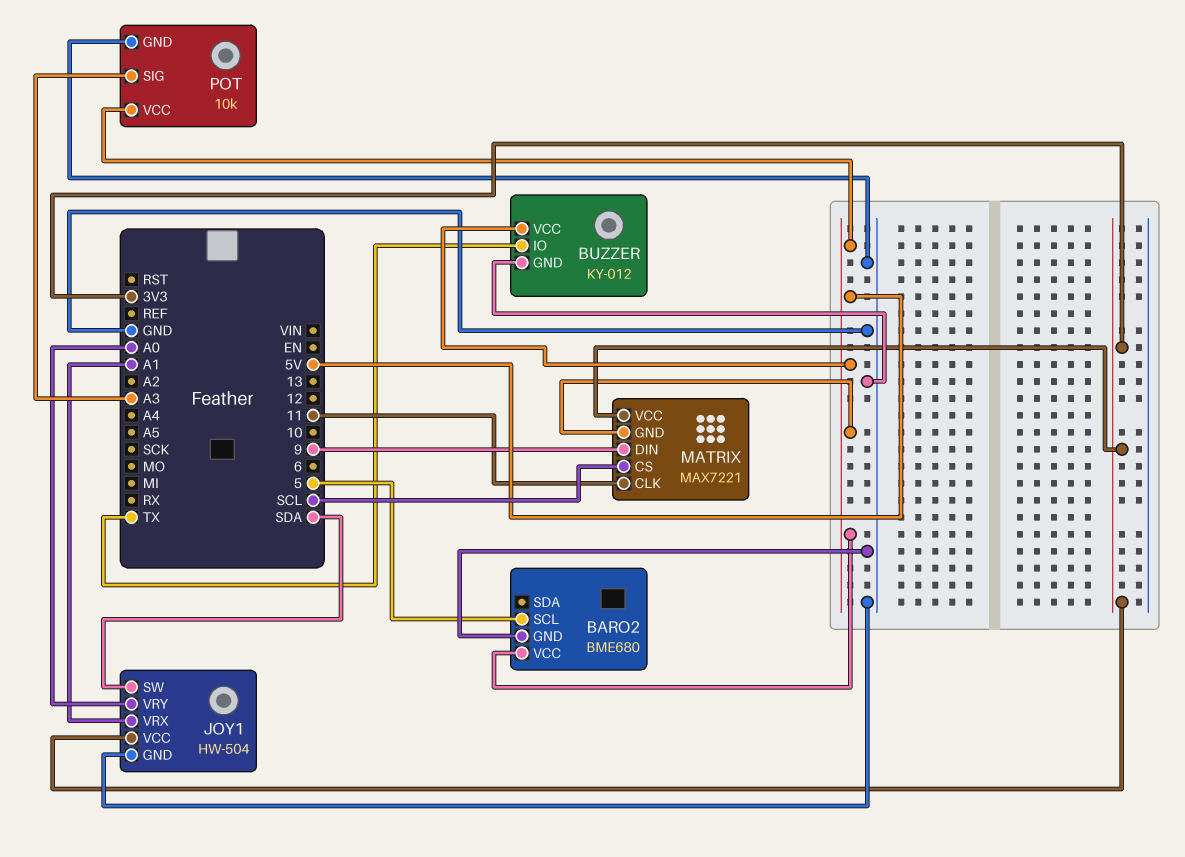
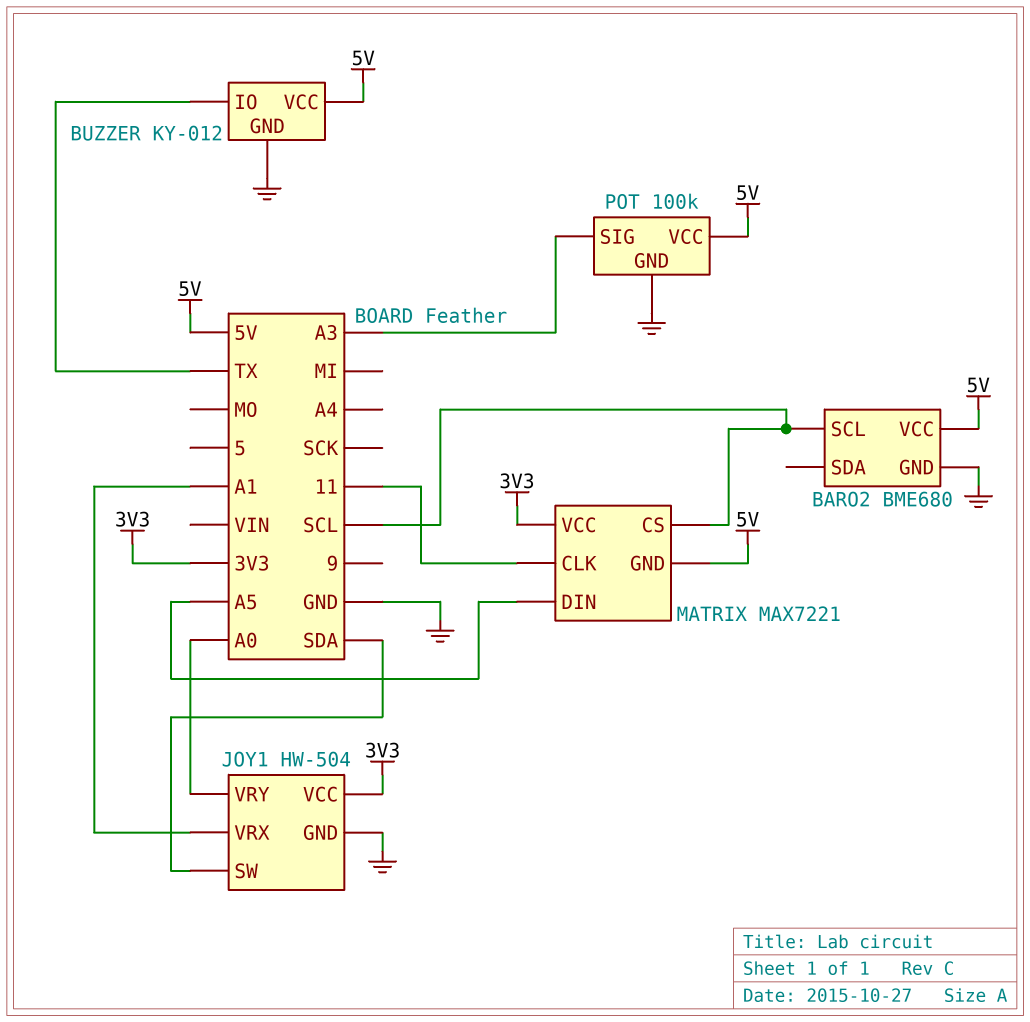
BARO2 pin SCL: 5 -> SCL
MATRIX pin DIN: 9 -> A5
POT: 10k -> 100k

